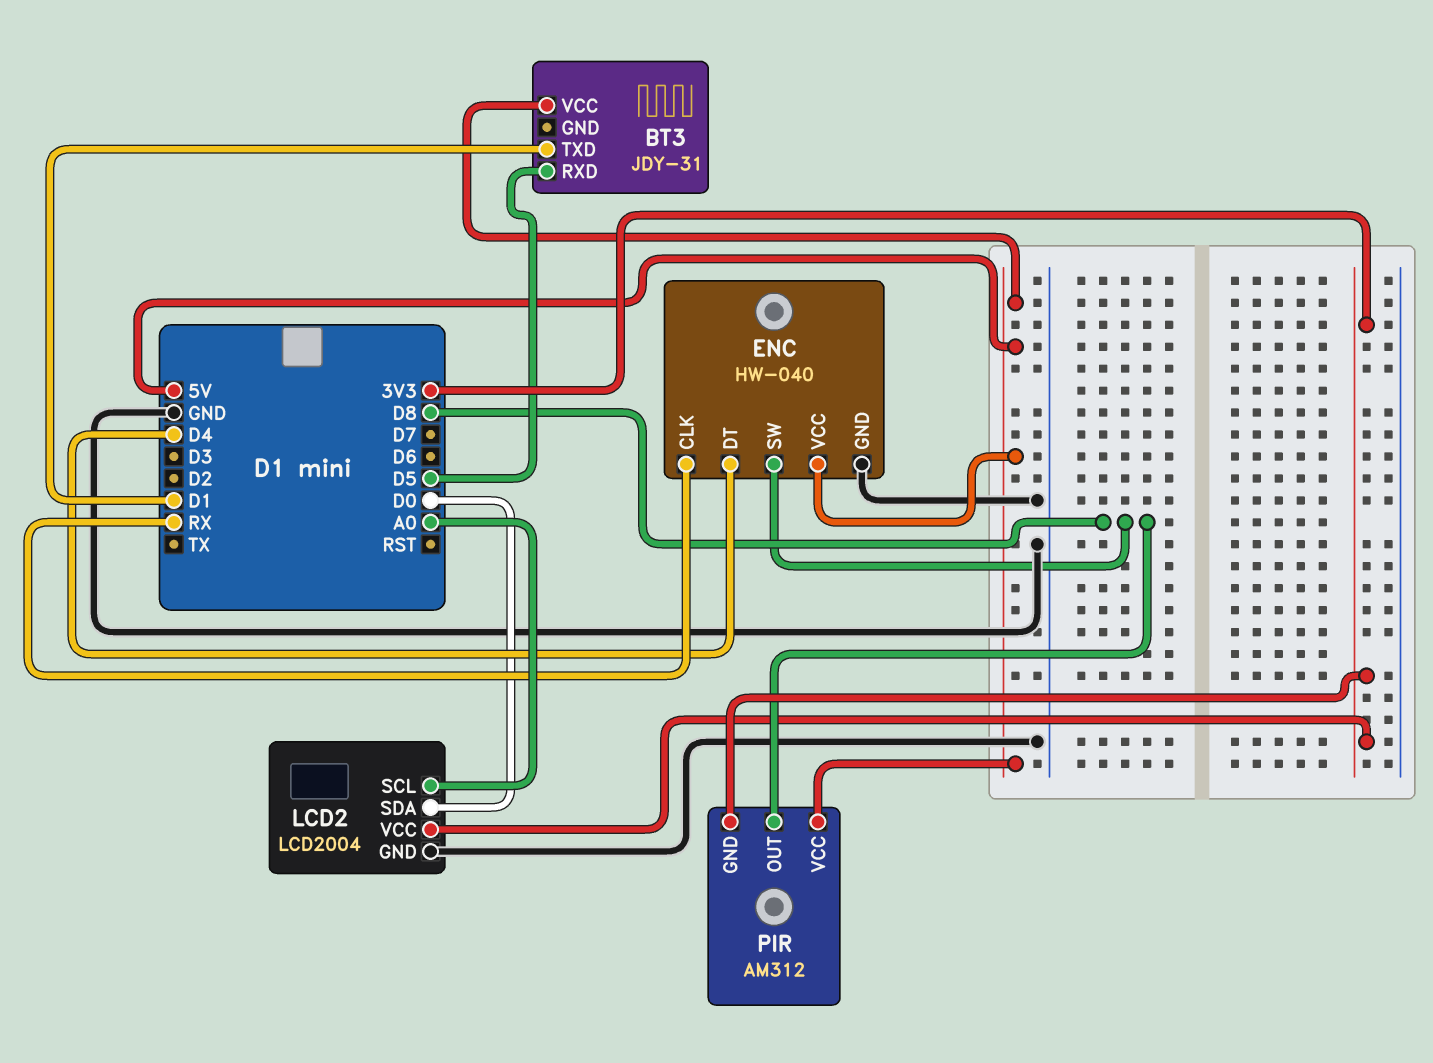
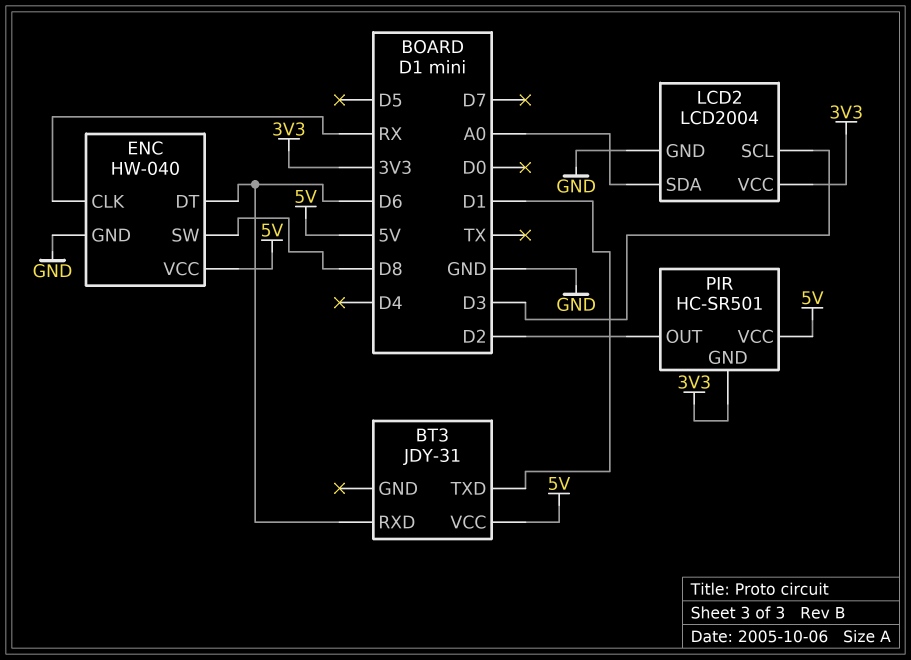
BT3 pin RXD: D5 -> D6
ENC pin DT: D4 -> D6
LCD2 pin SCL: A0 -> D3
LCD2 pin SDA: D0 -> A0
PIR: AM312 -> HC-SR501
PIR pin OUT: D8 -> D2

